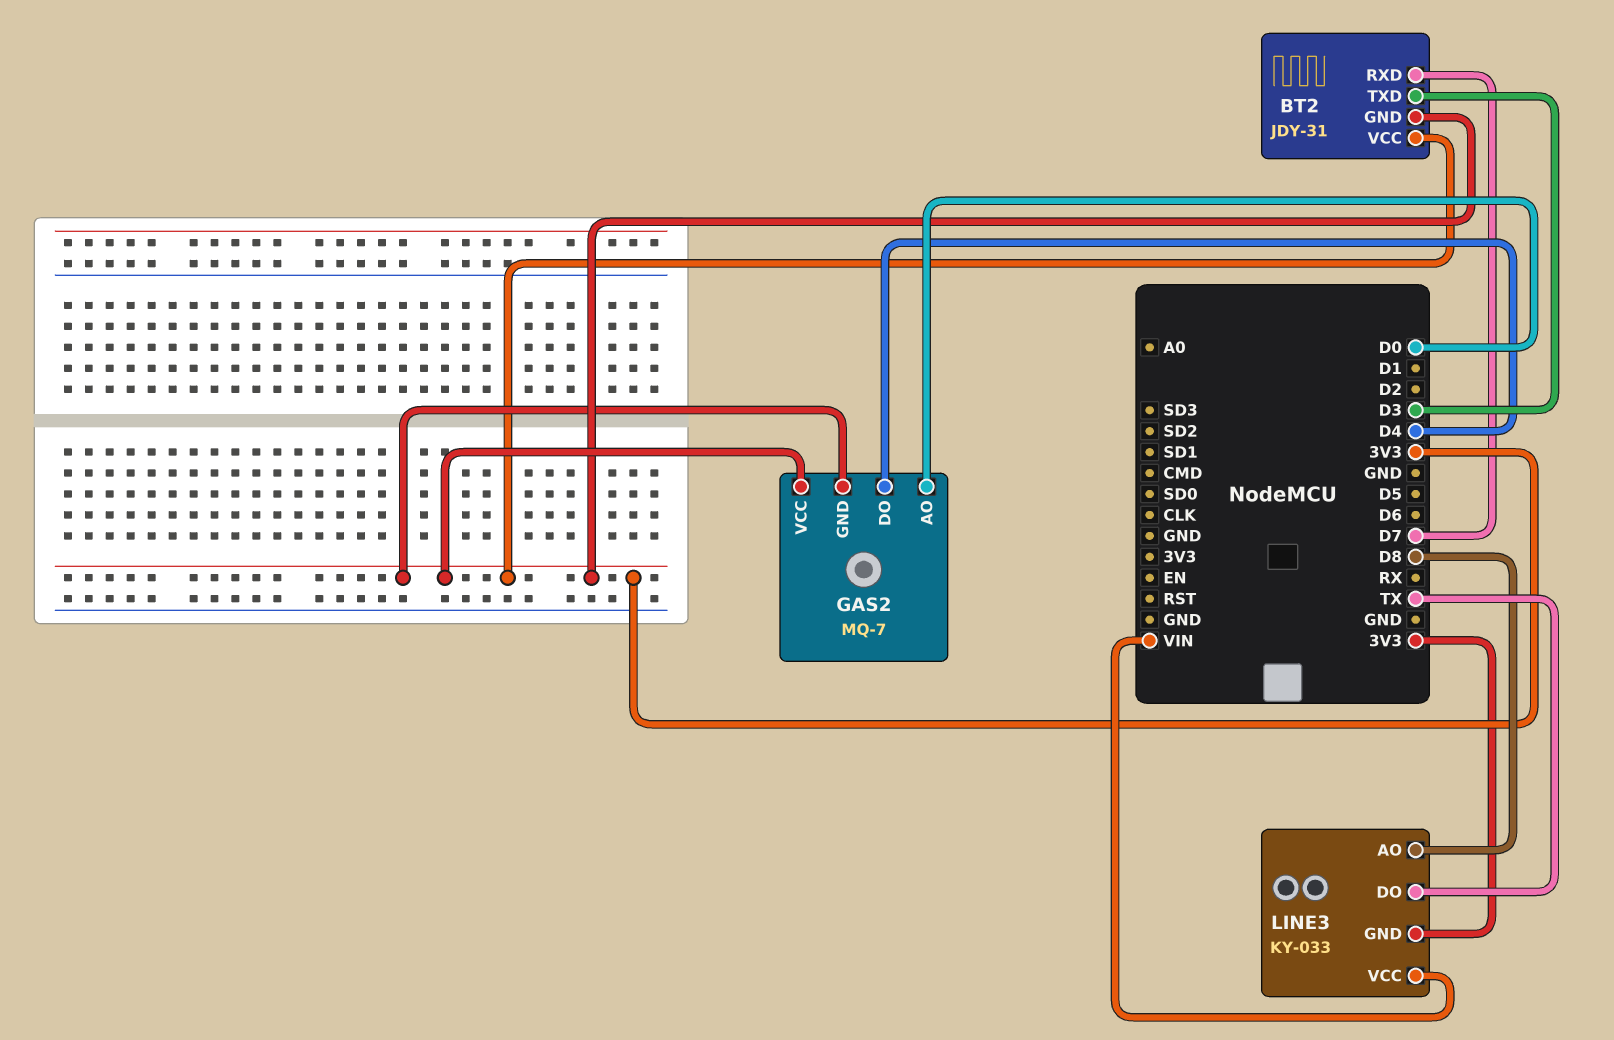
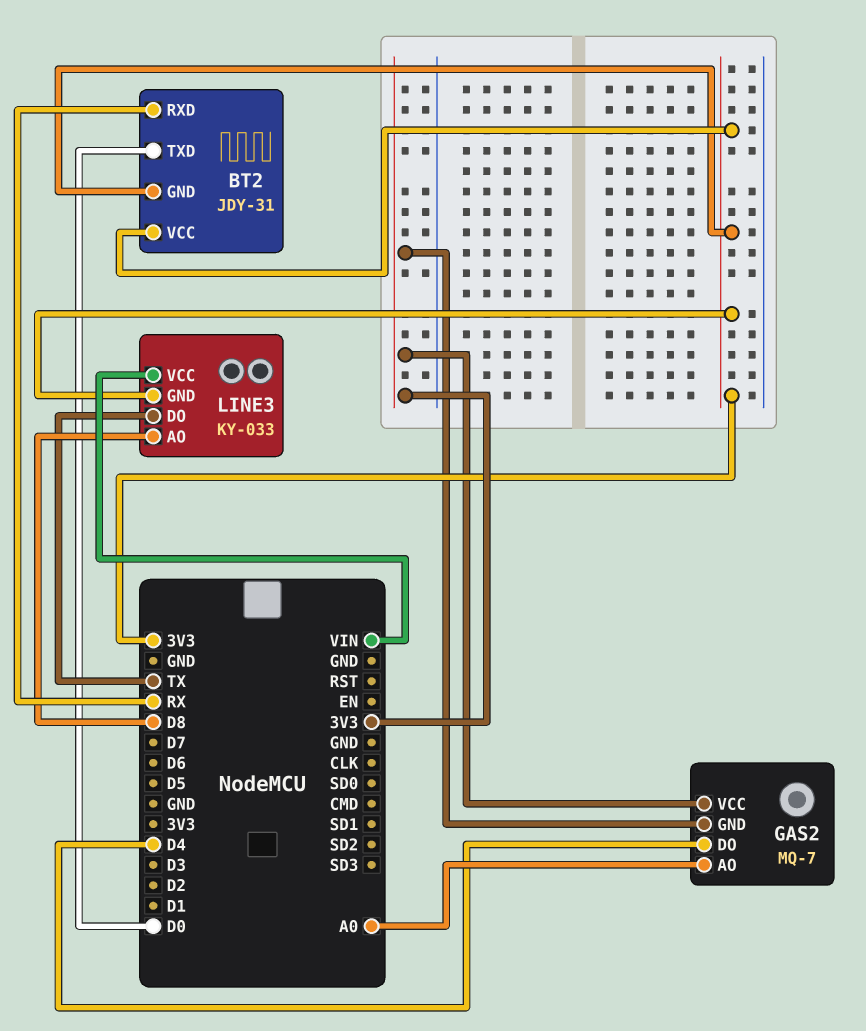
BT2 pin RXD: D7 -> RX
BT2 pin TXD: D3 -> D0
GAS2 pin AO: D0 -> A0

